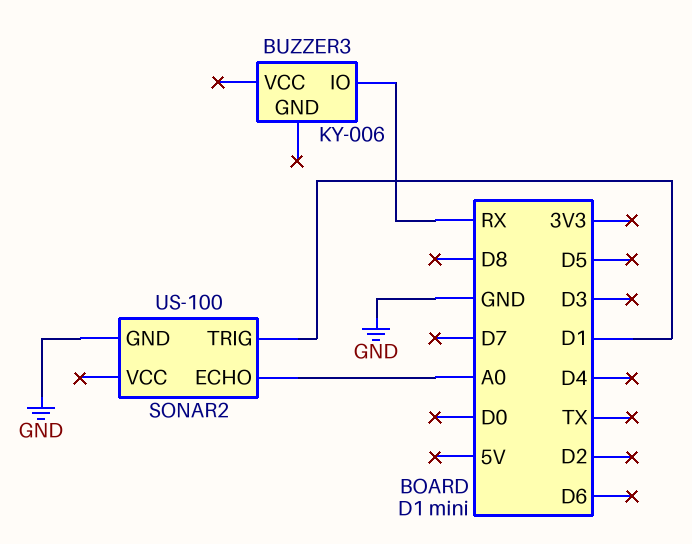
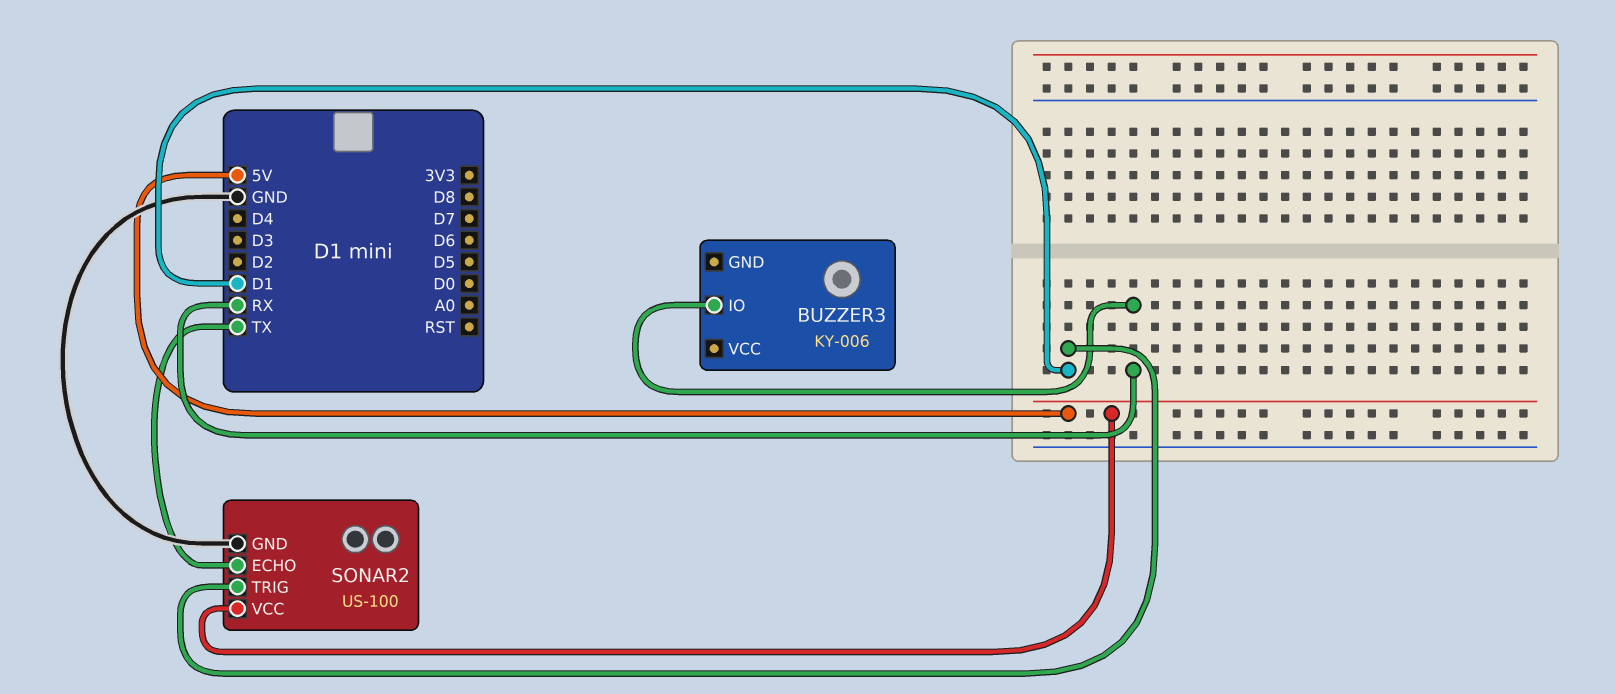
SONAR2 pin ECHO: A0 -> TX
SONAR2 pin VCC: none -> 5V

